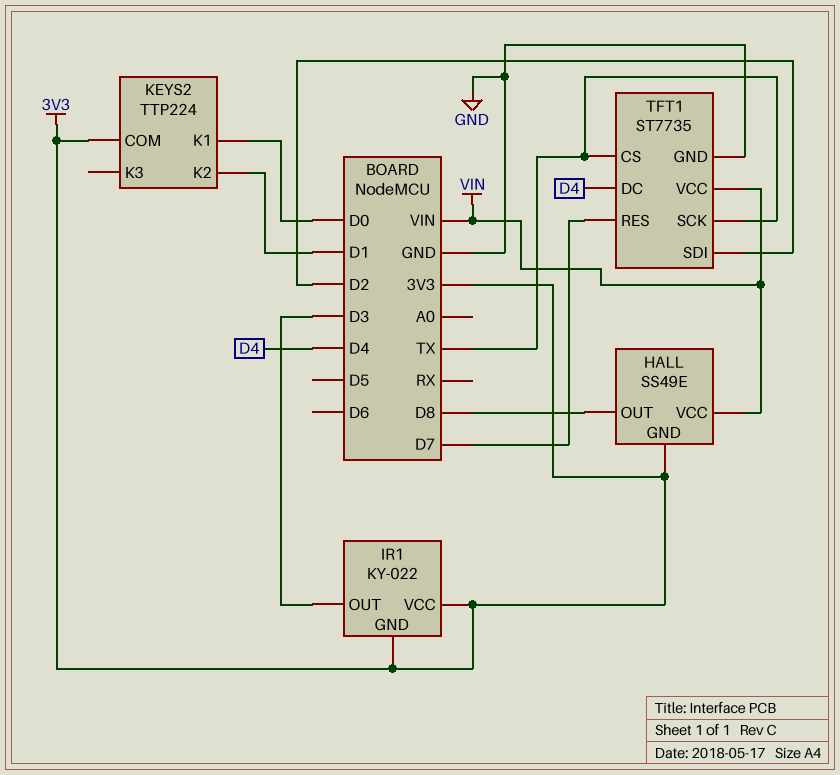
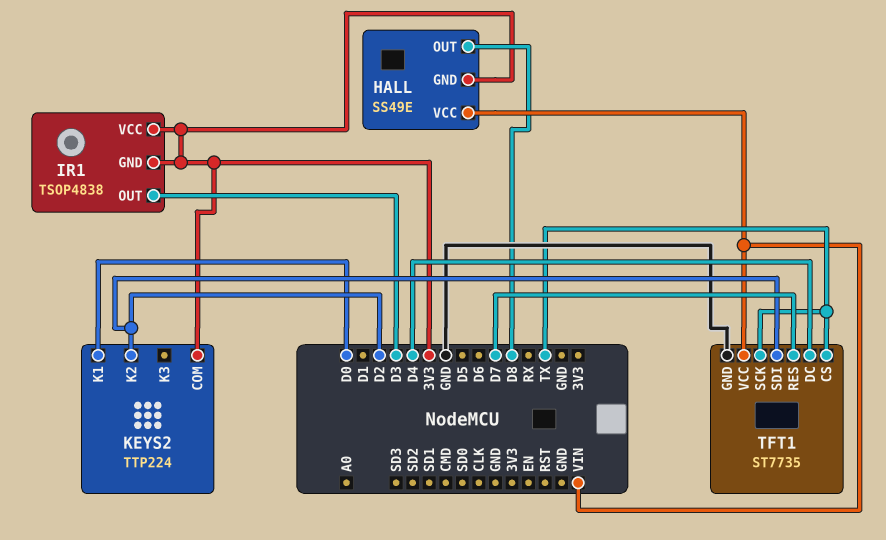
IR1: KY-022 -> TSOP4838
KEYS2 pin K2: D1 -> D2

